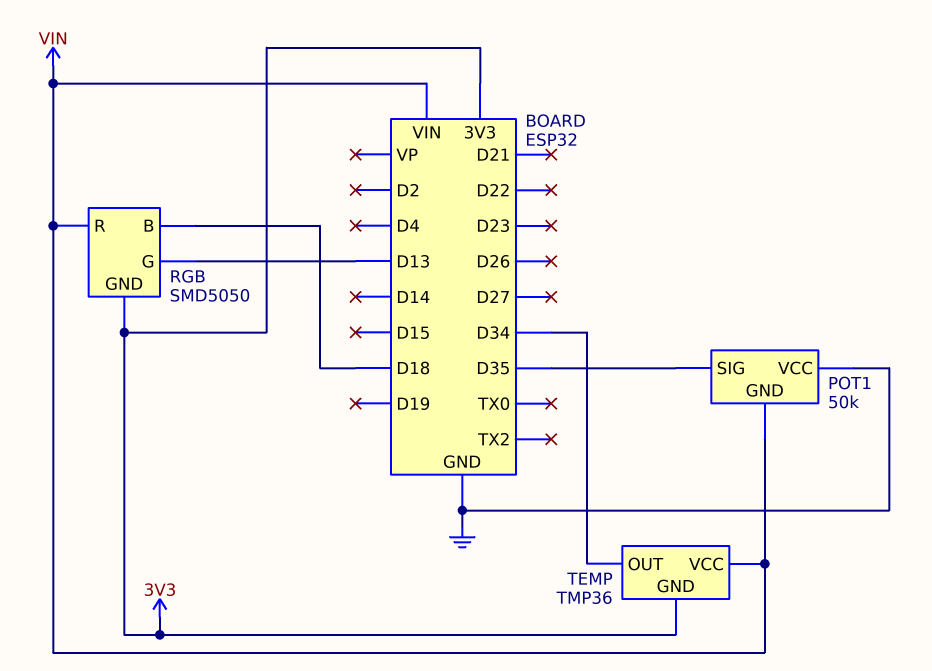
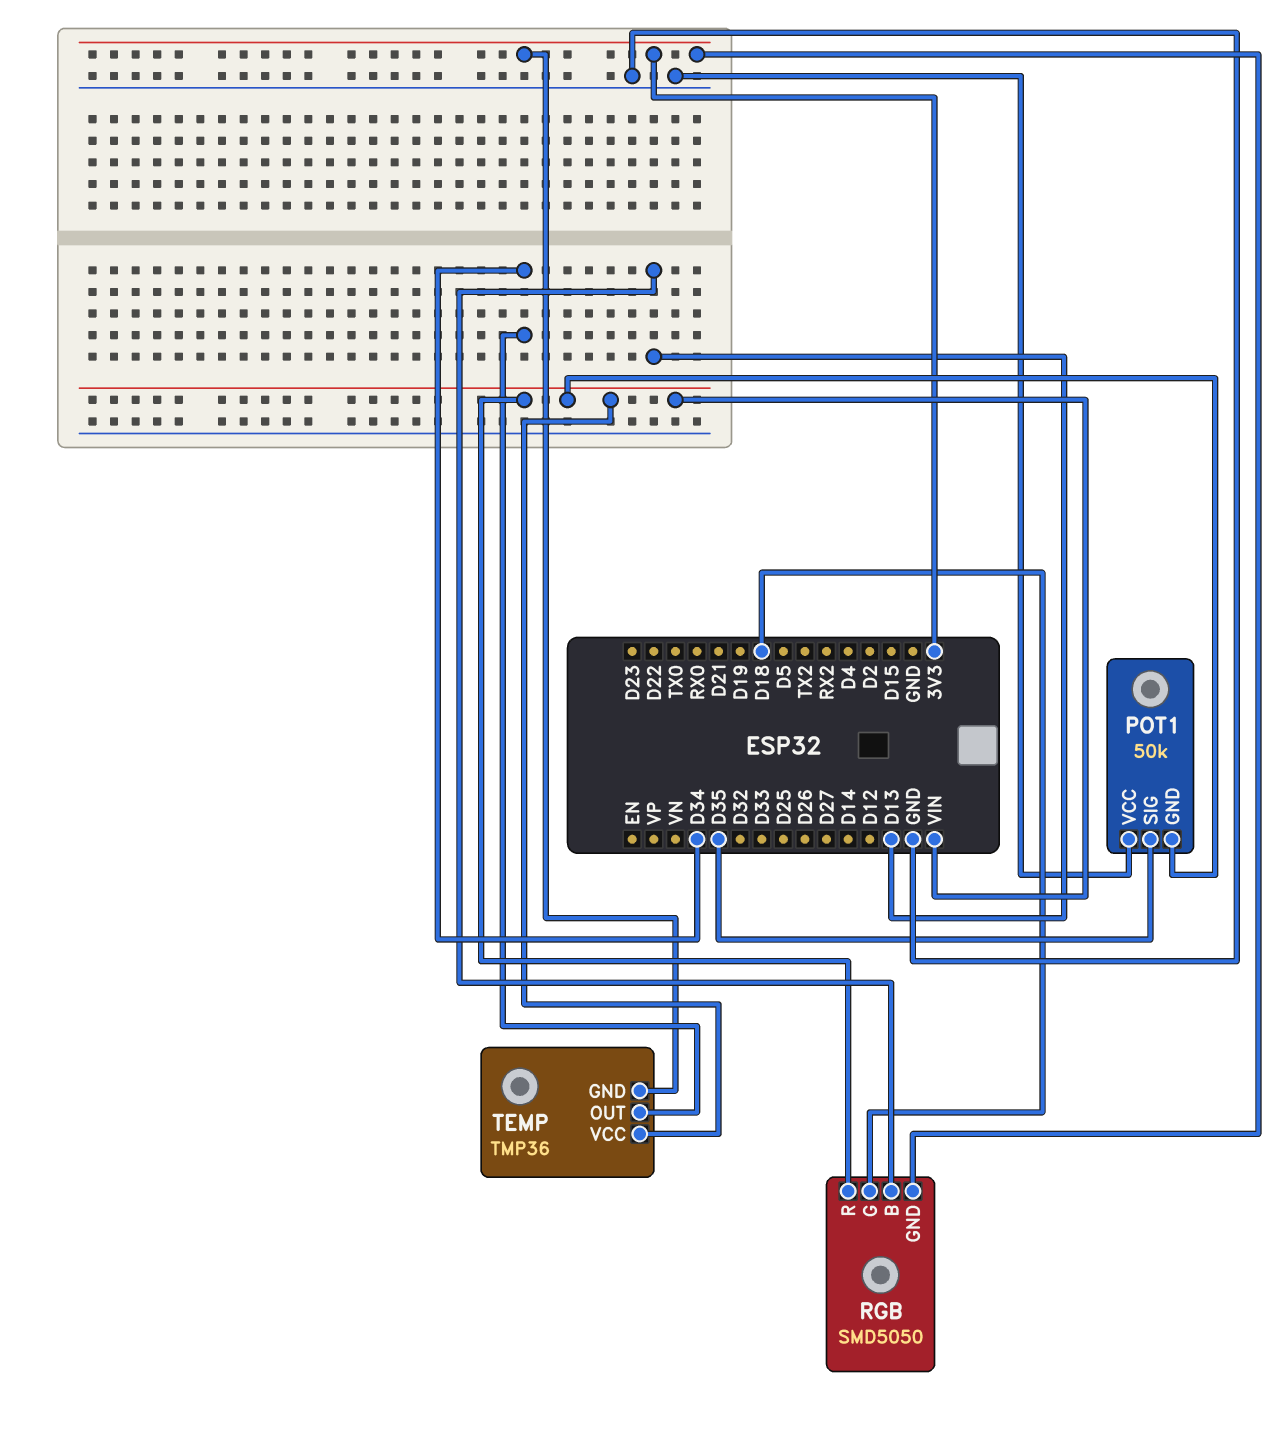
RGB pin B: D18 -> D13
RGB pin G: D13 -> D18

